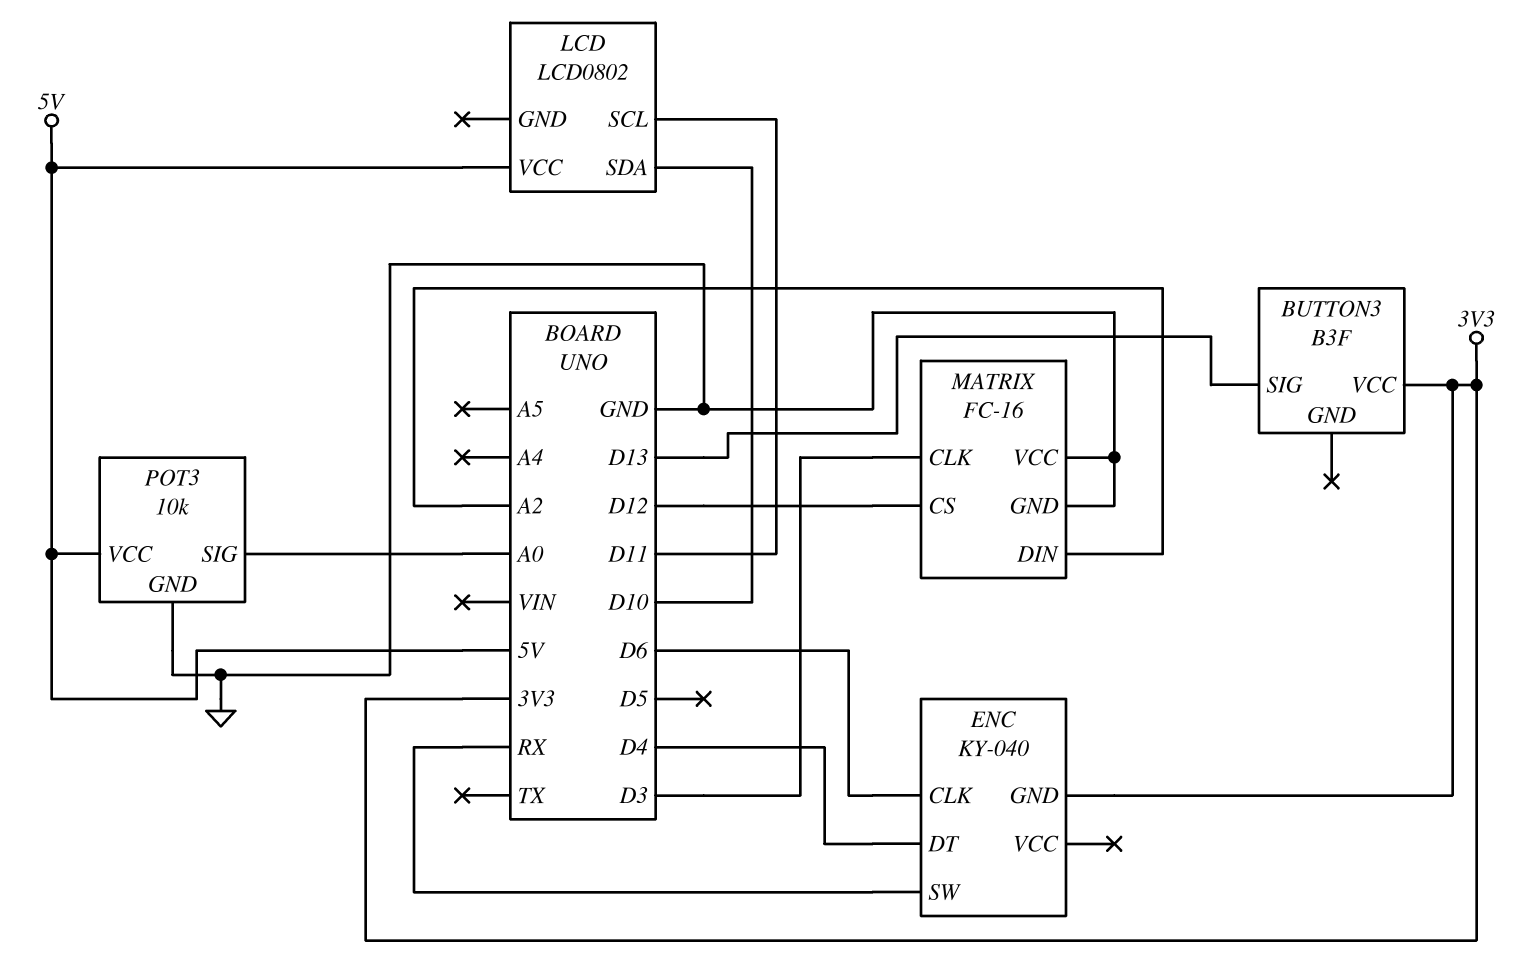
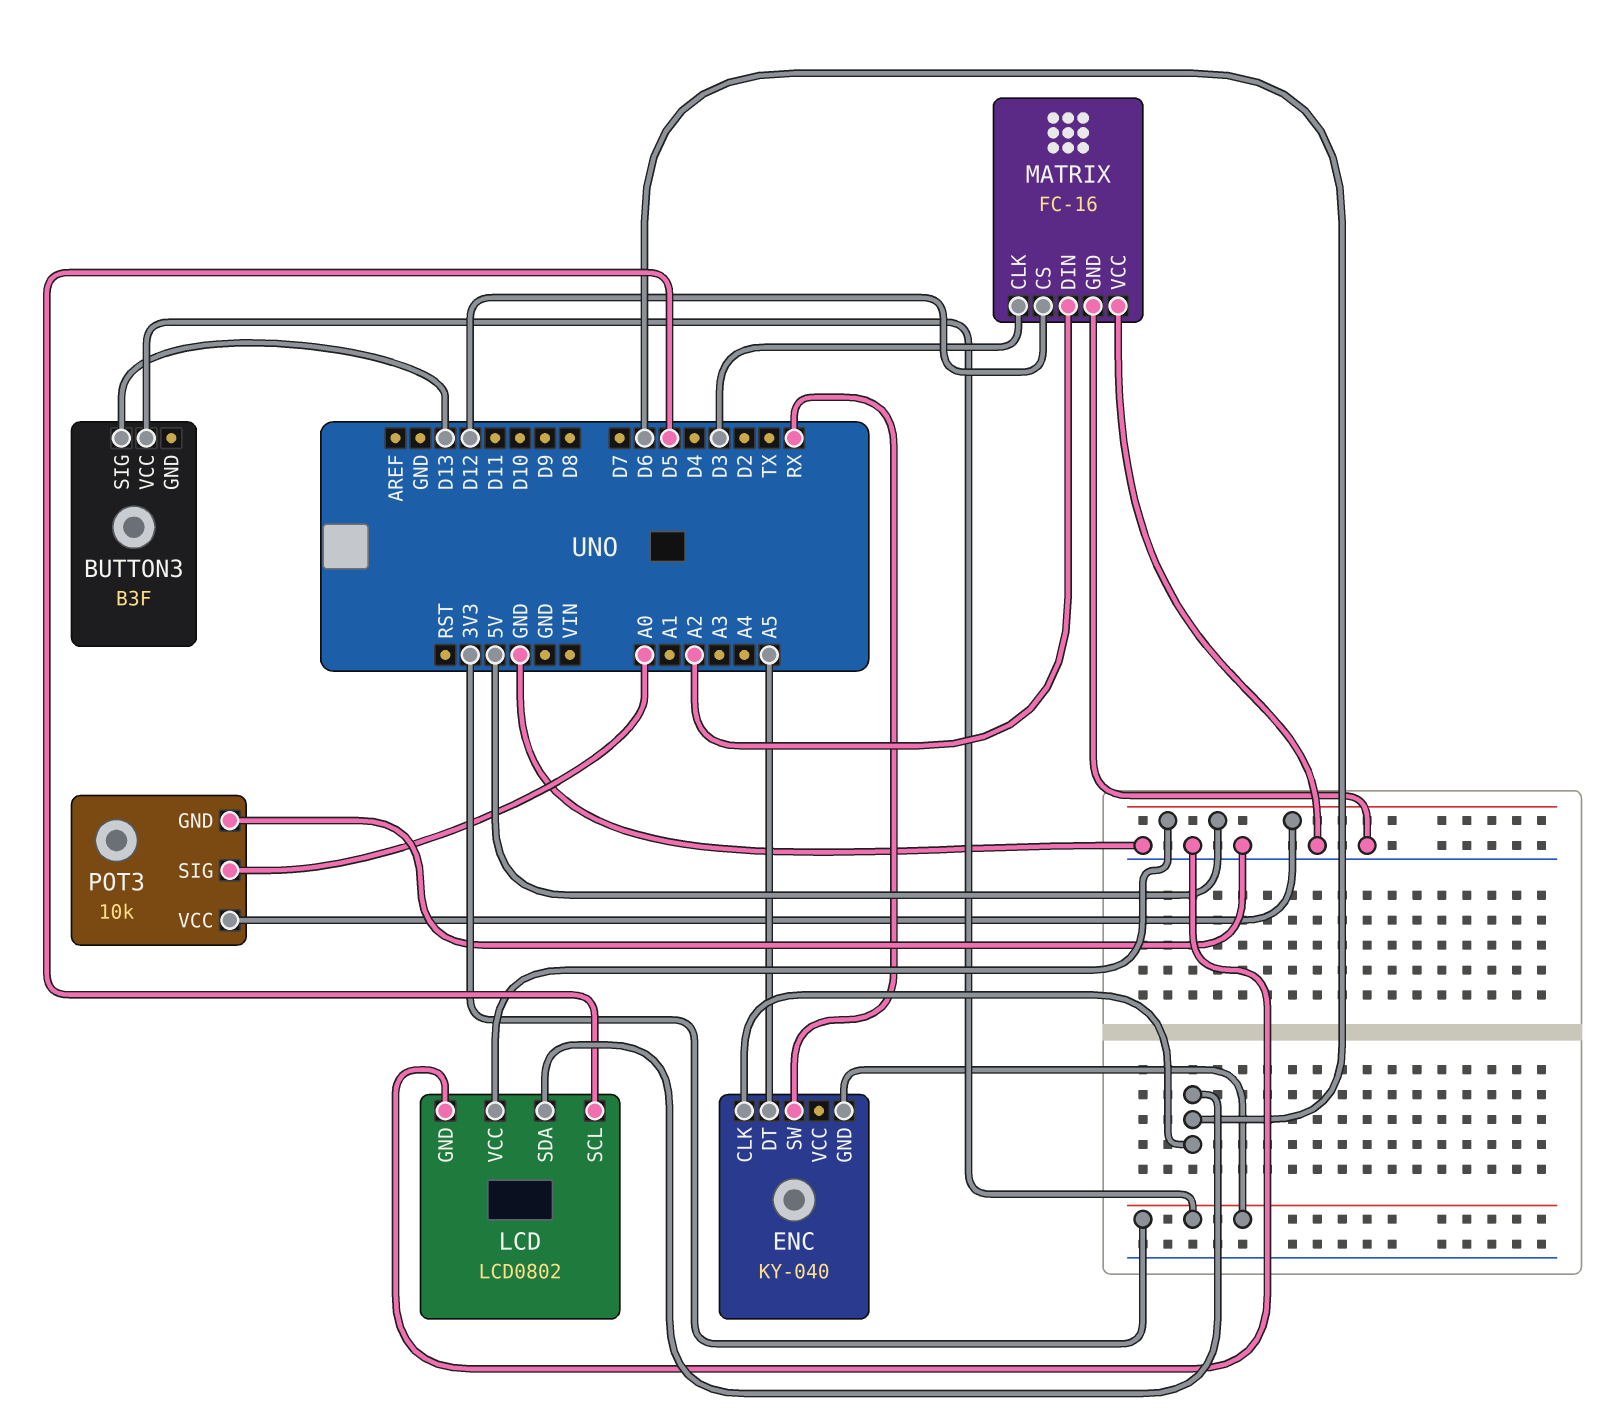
ENC pin DT: D4 -> A5
LCD pin GND: none -> GND
LCD pin SCL: D11 -> D5
LCD pin SDA: D10 -> D6

